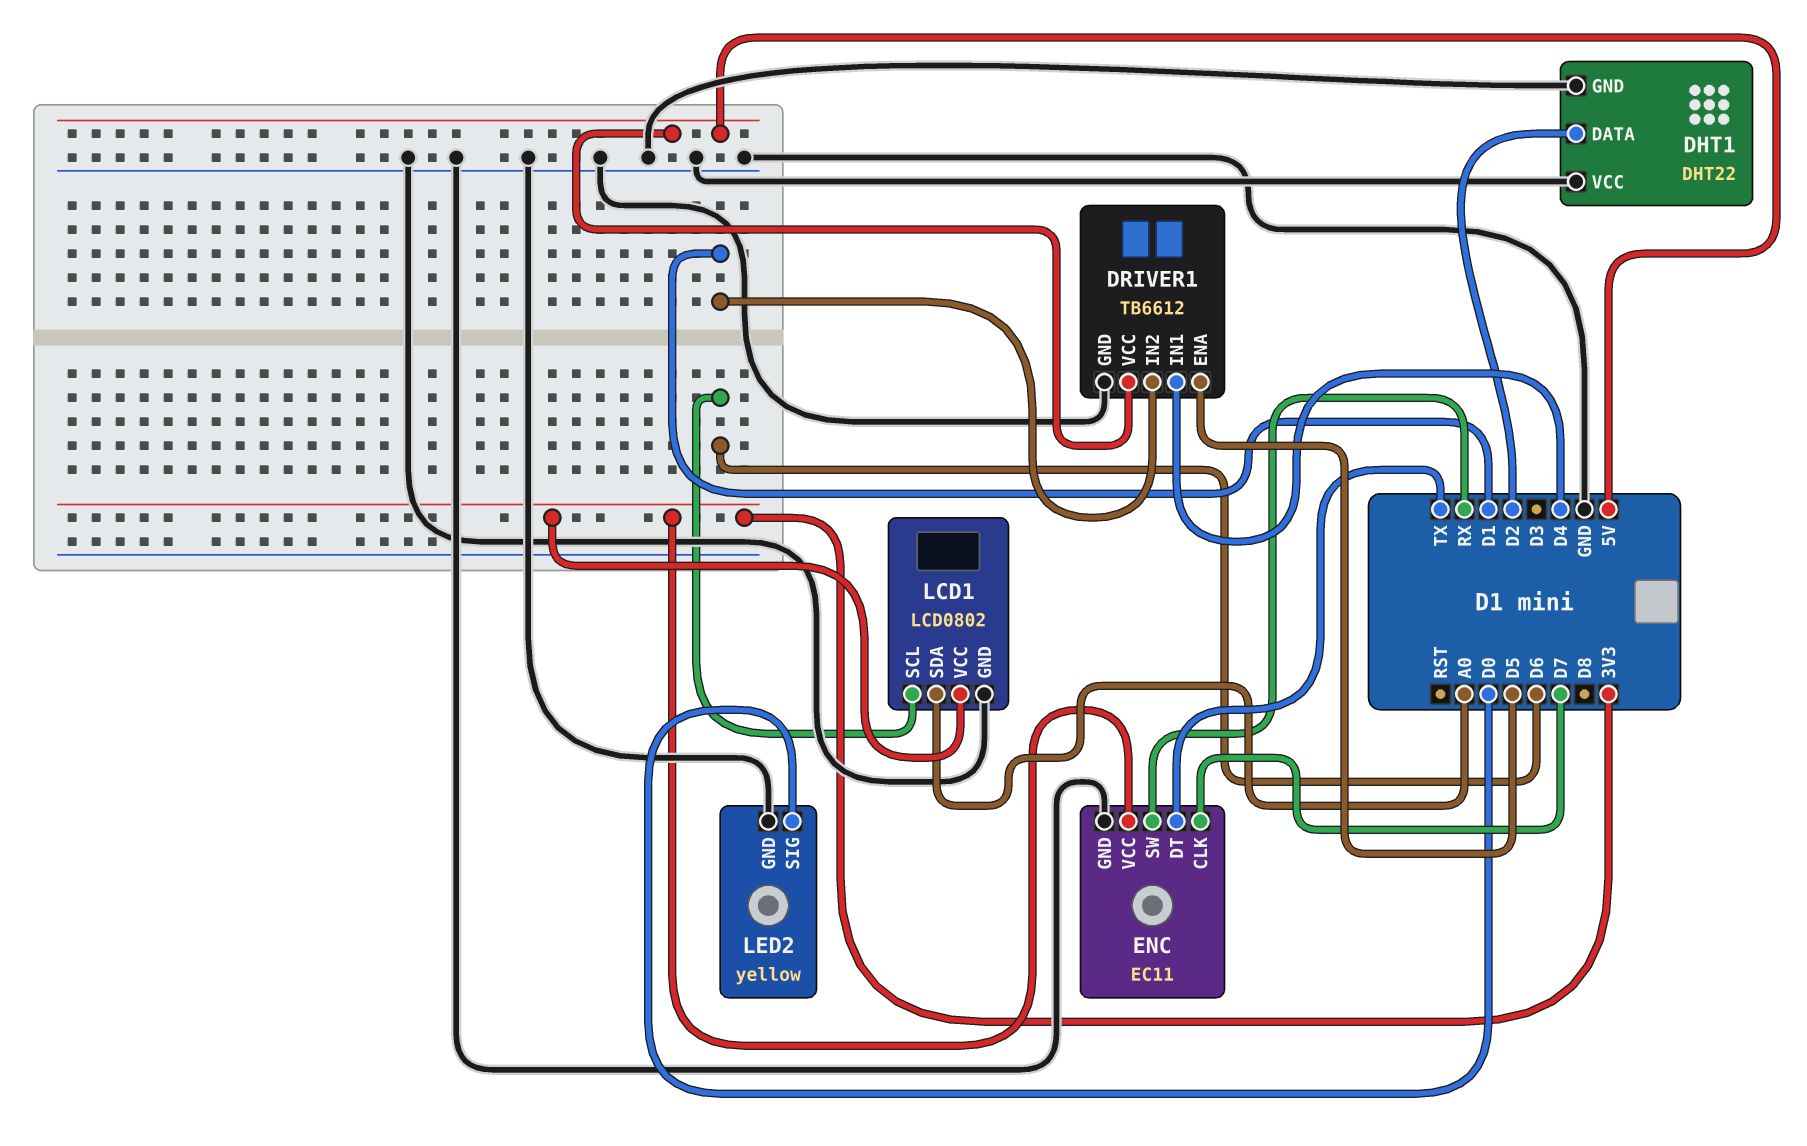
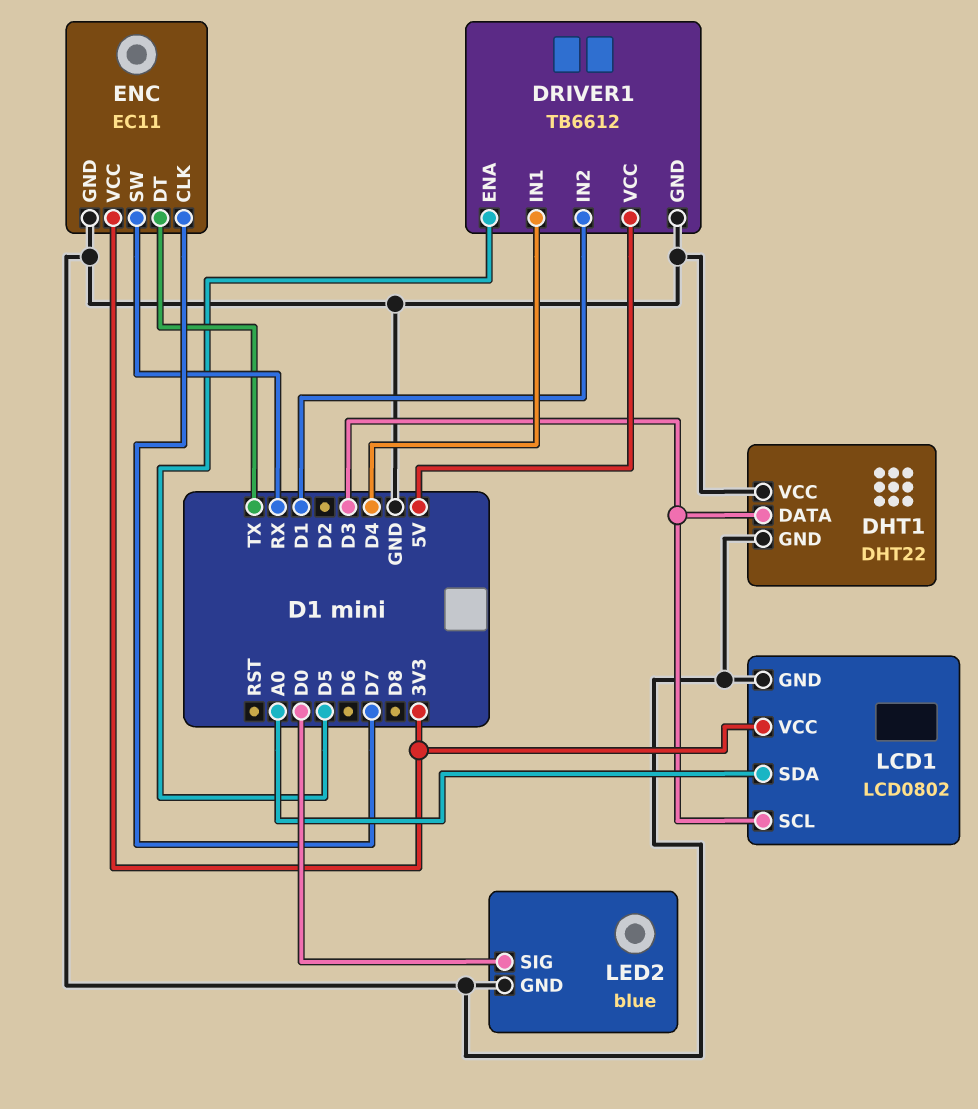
DHT1 pin DATA: D2 -> D3
LCD1 pin SCL: D6 -> D3
LED2: yellow -> blue

